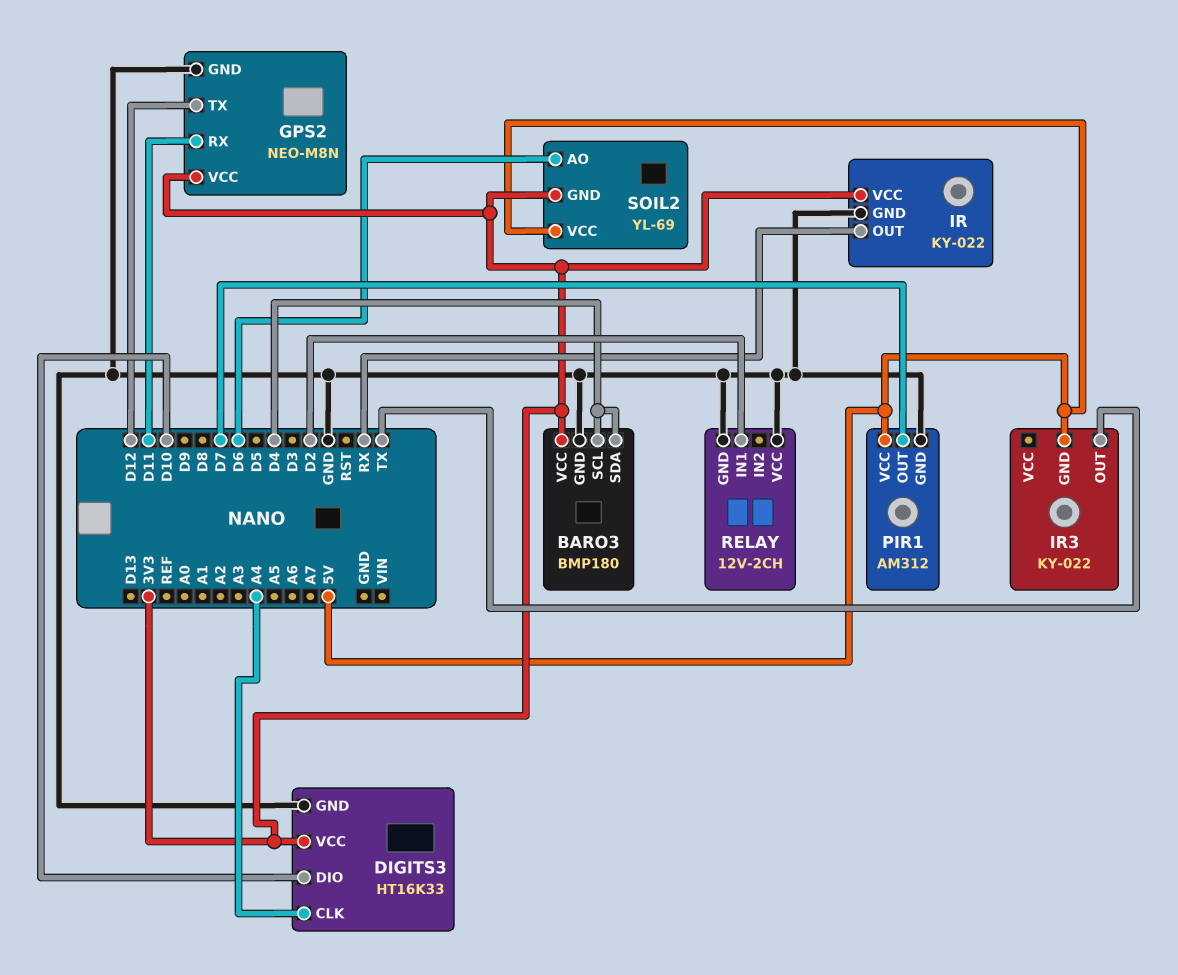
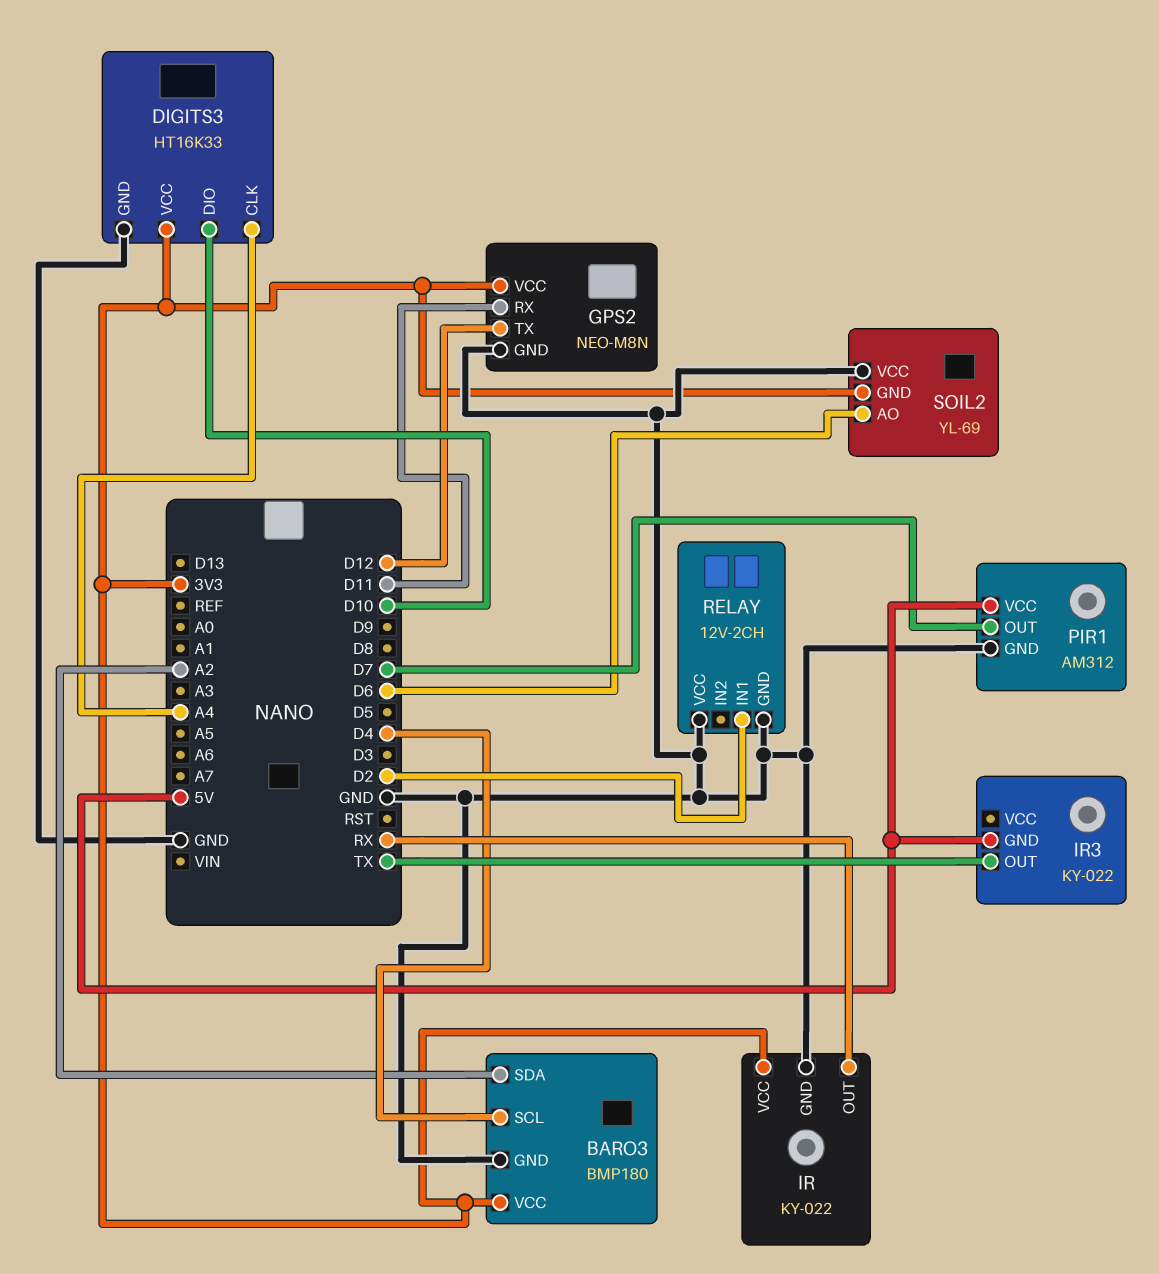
BARO3 pin SDA: D4 -> A2
SOIL2 pin VCC: 5V -> GND

